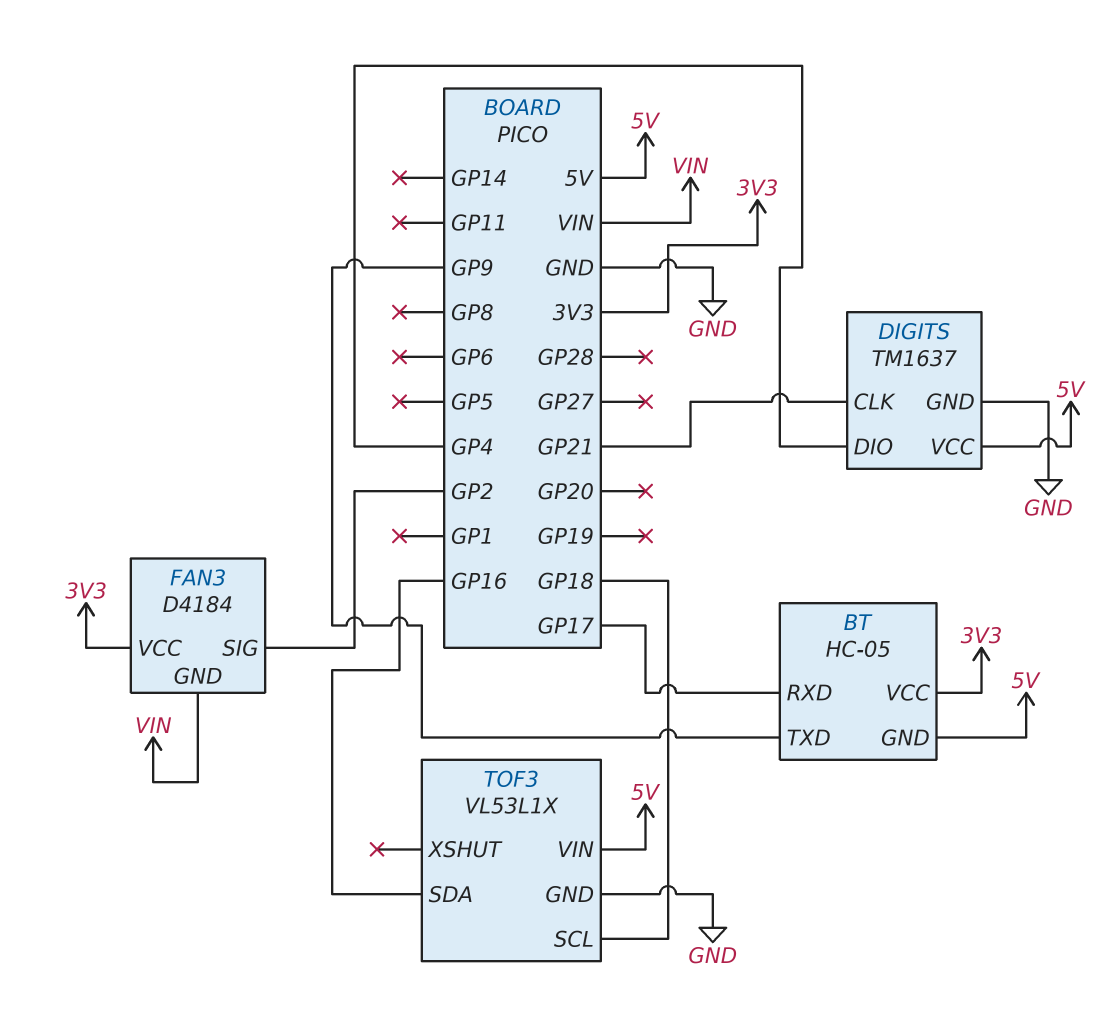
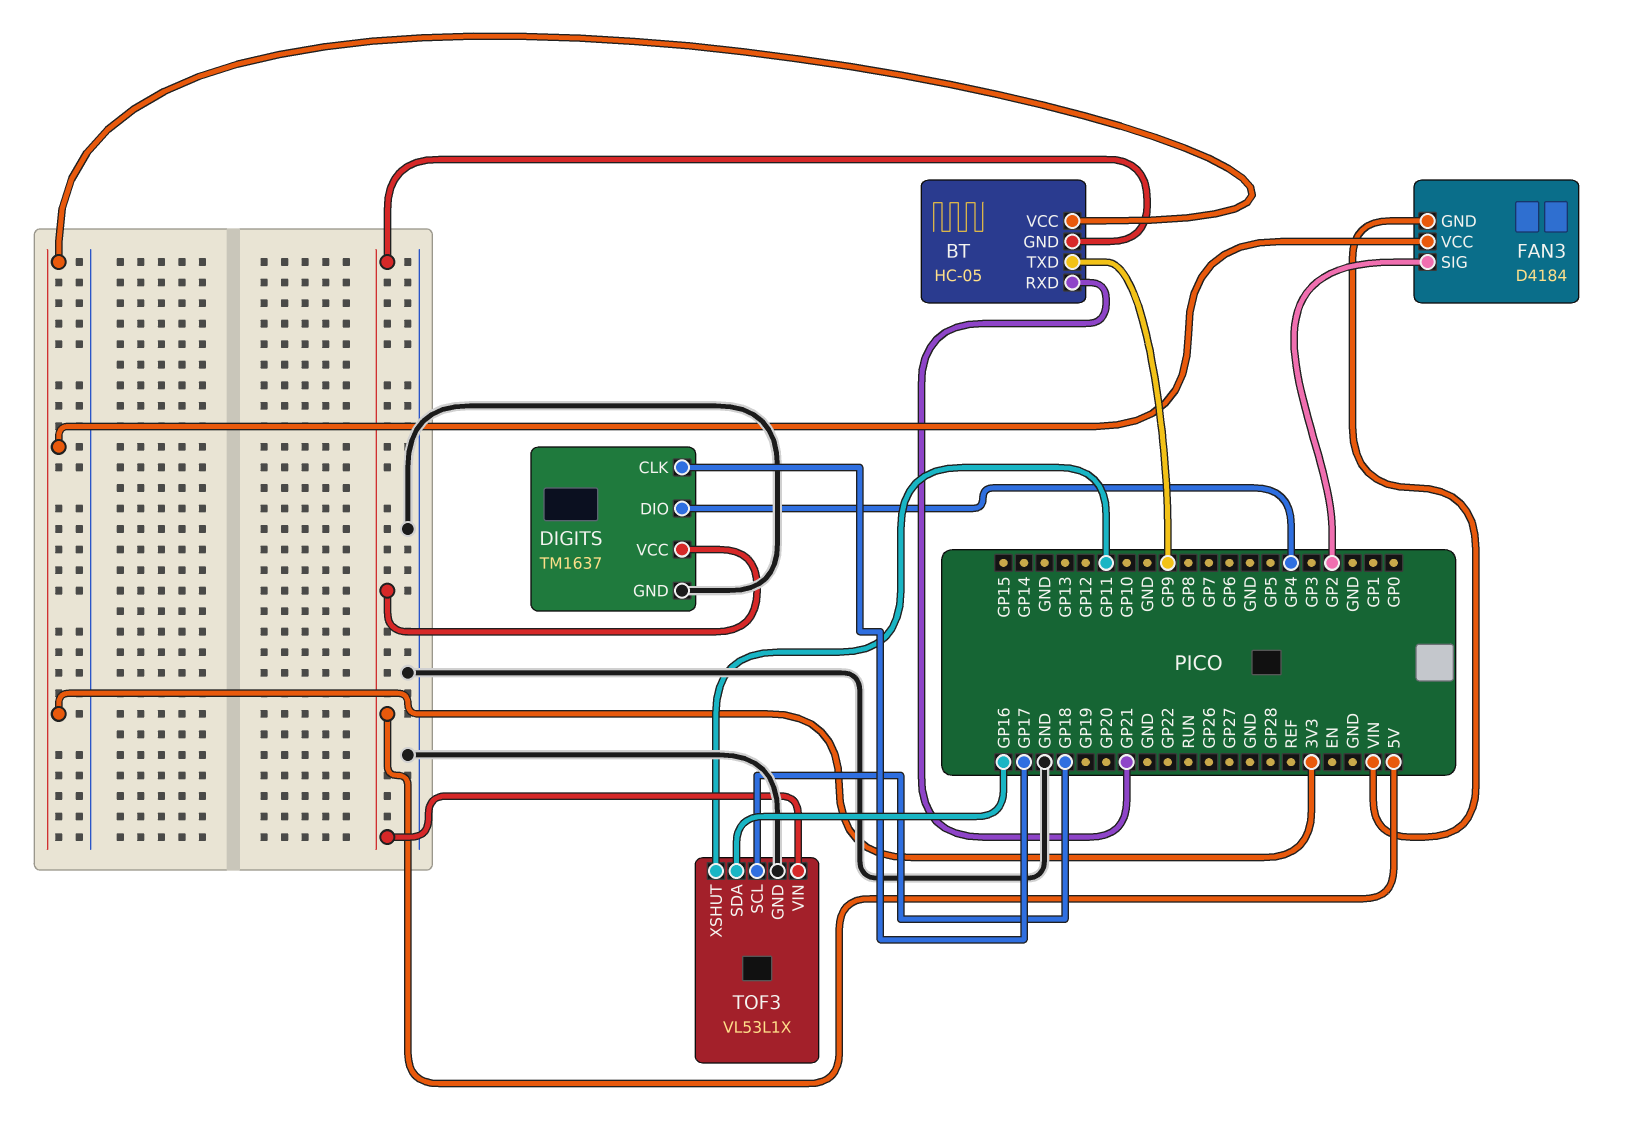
BT pin RXD: GP17 -> GP21
DIGITS pin CLK: GP21 -> GP17
TOF3 pin XSHUT: none -> GP11

